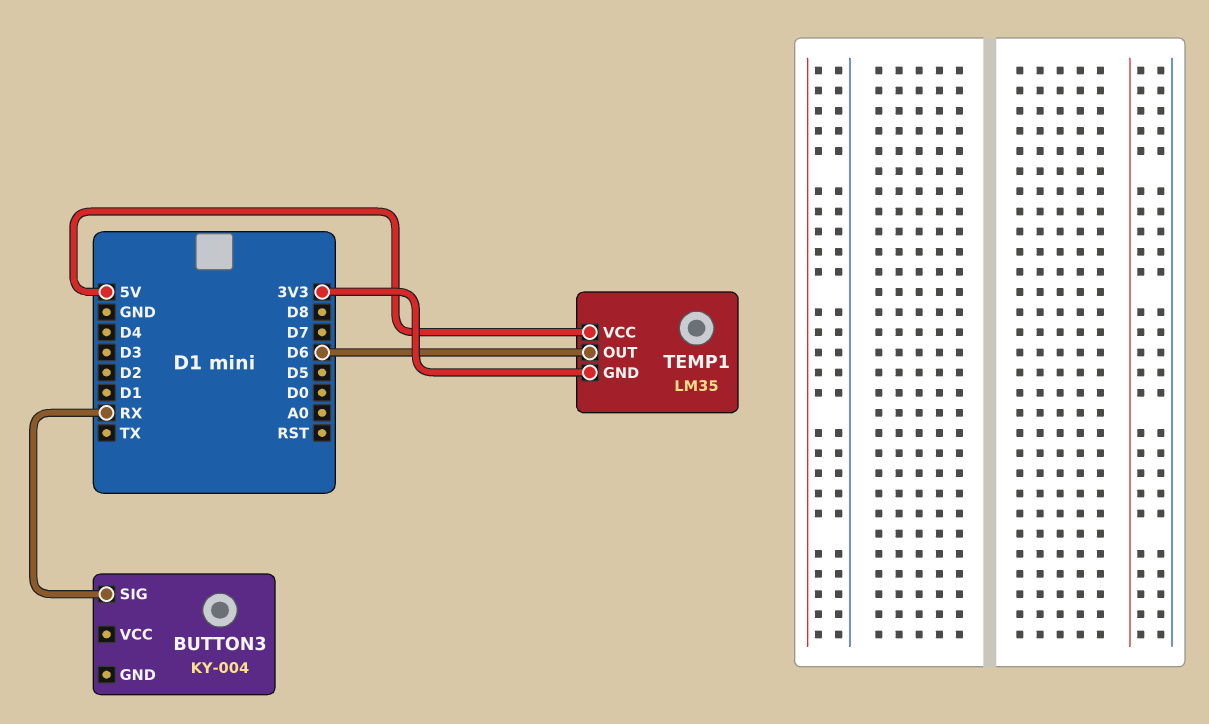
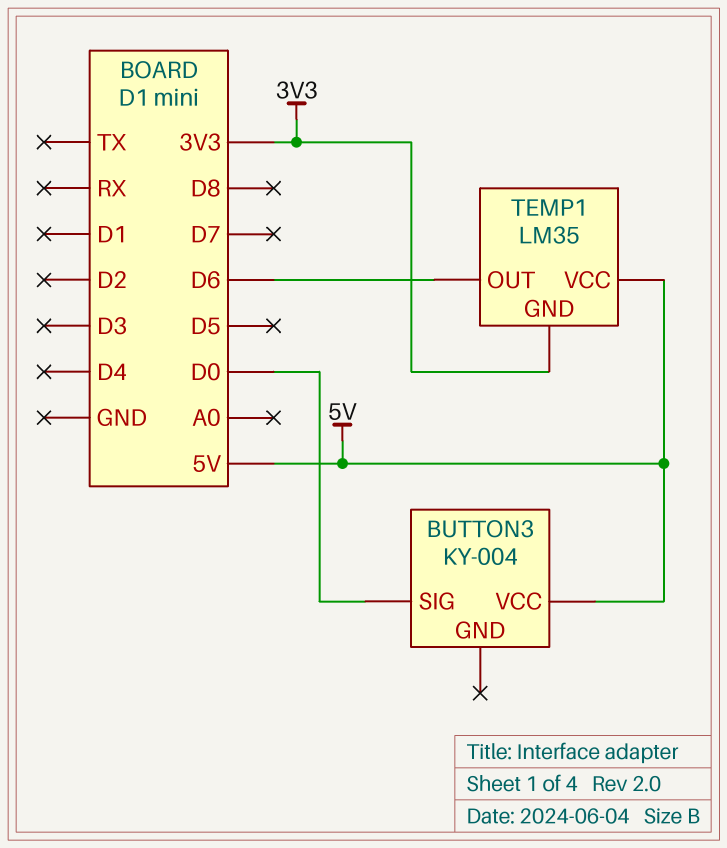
BUTTON3 pin SIG: RX -> D0
BUTTON3 pin VCC: none -> 5V

